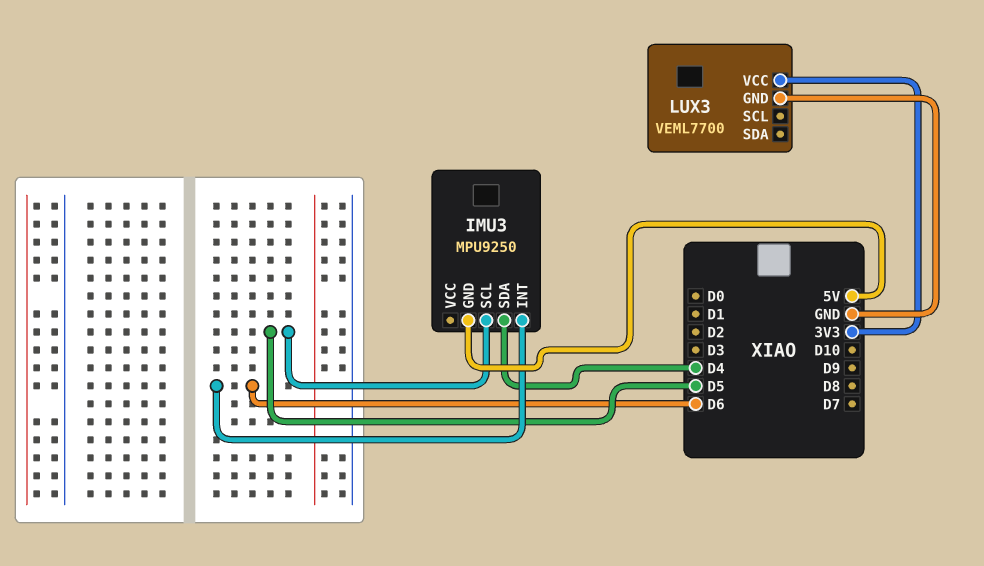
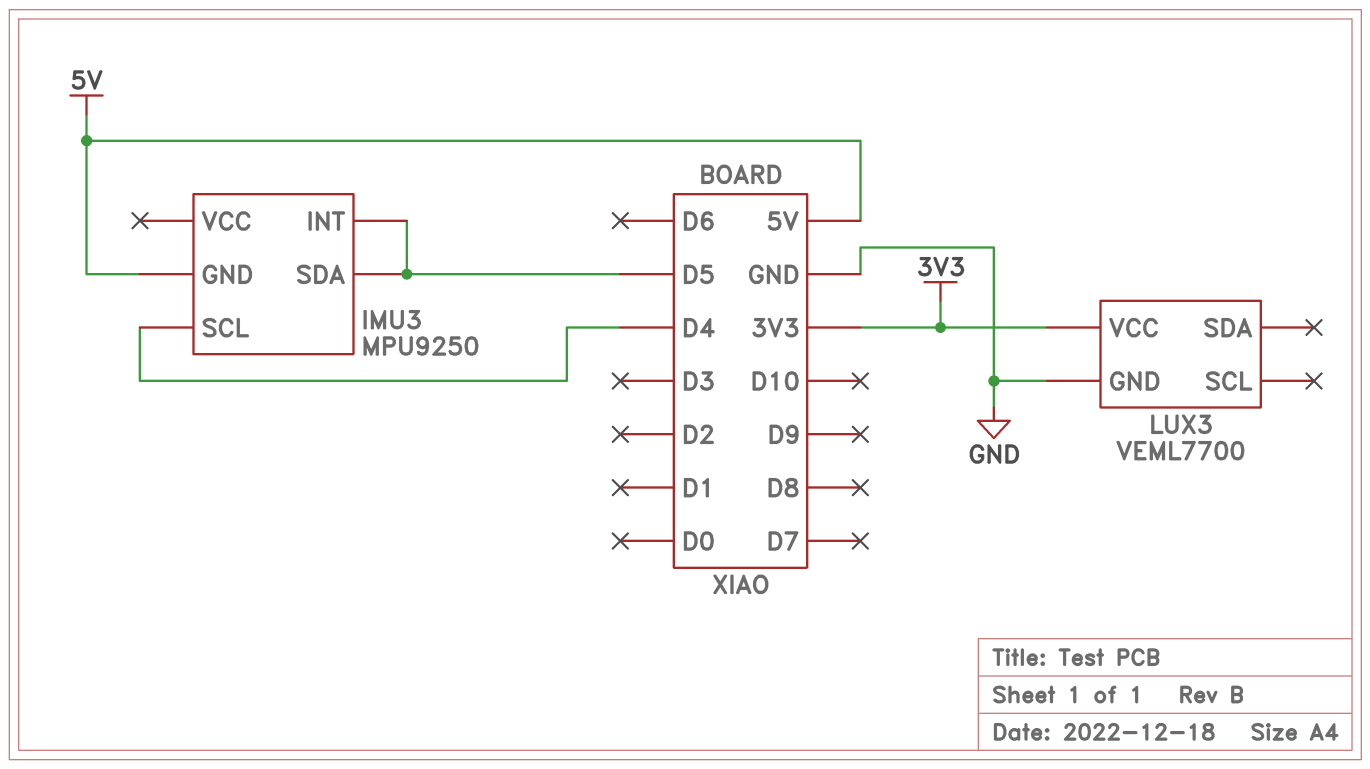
IMU3 pin INT: D6 -> D5
IMU3 pin SCL: D5 -> D4
IMU3 pin SDA: D4 -> D5

